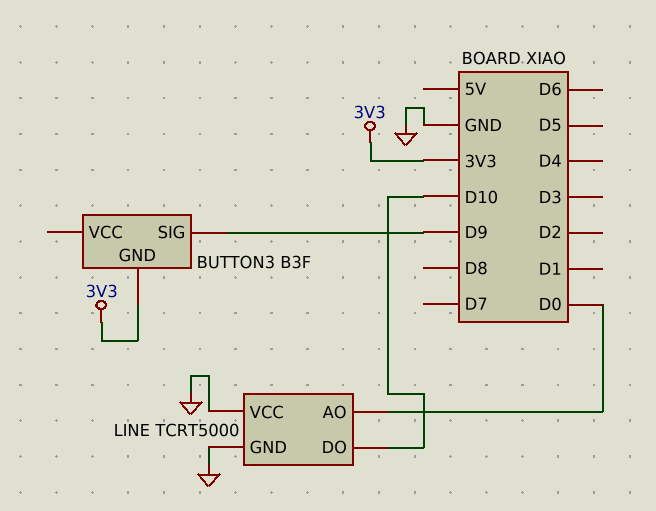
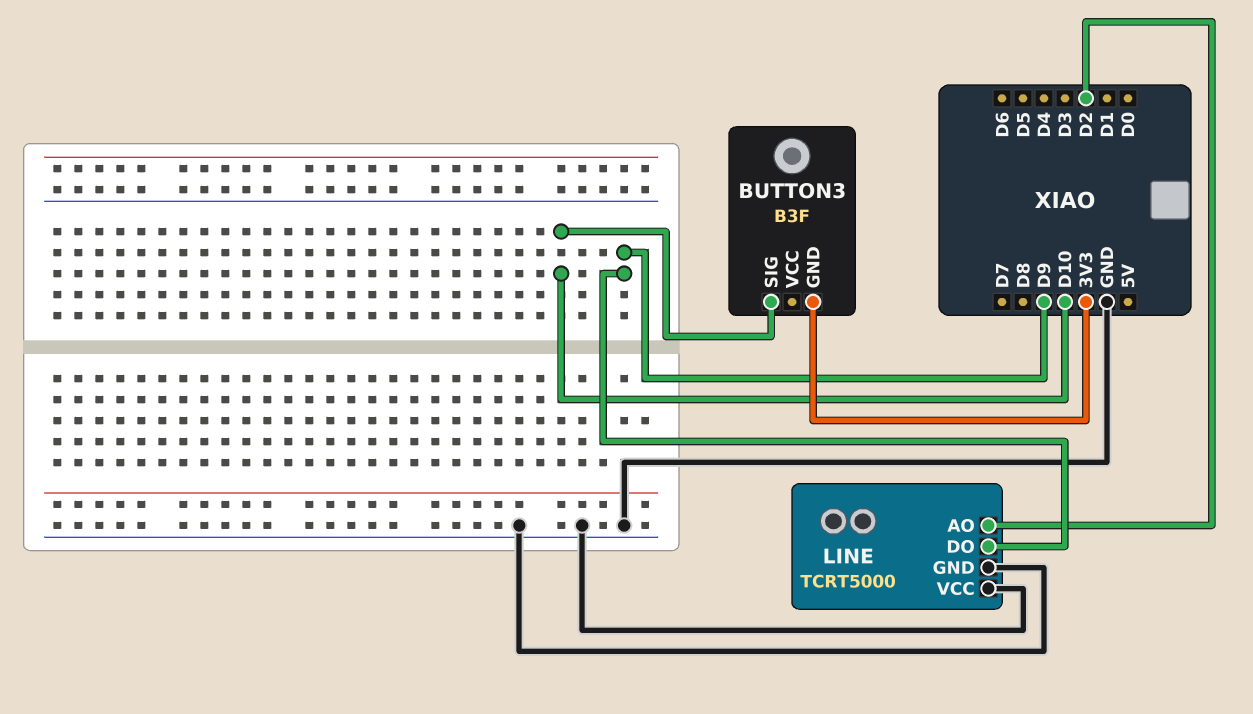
BUTTON3 pin SIG: D9 -> D10
LINE pin AO: D0 -> D2
LINE pin DO: D10 -> D9

